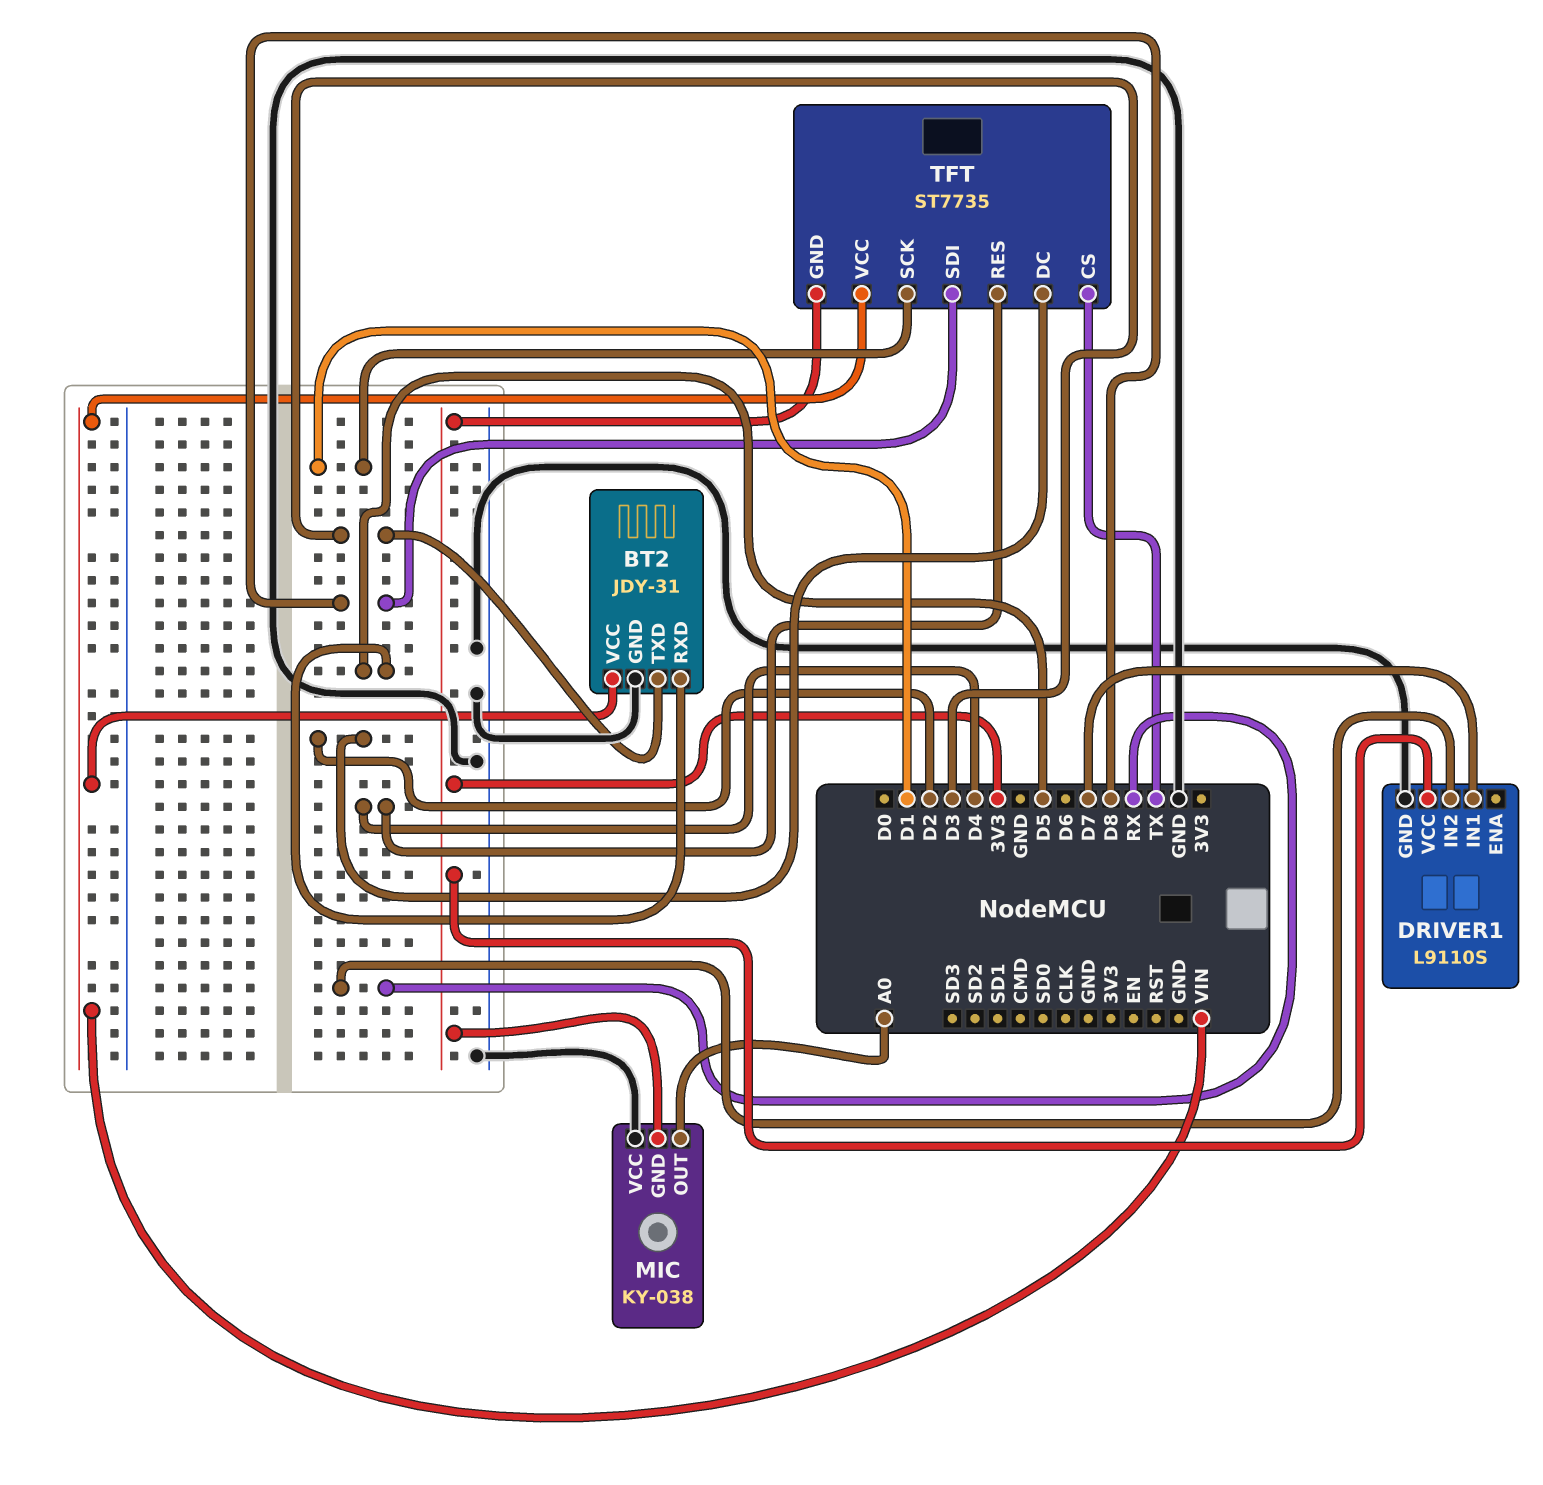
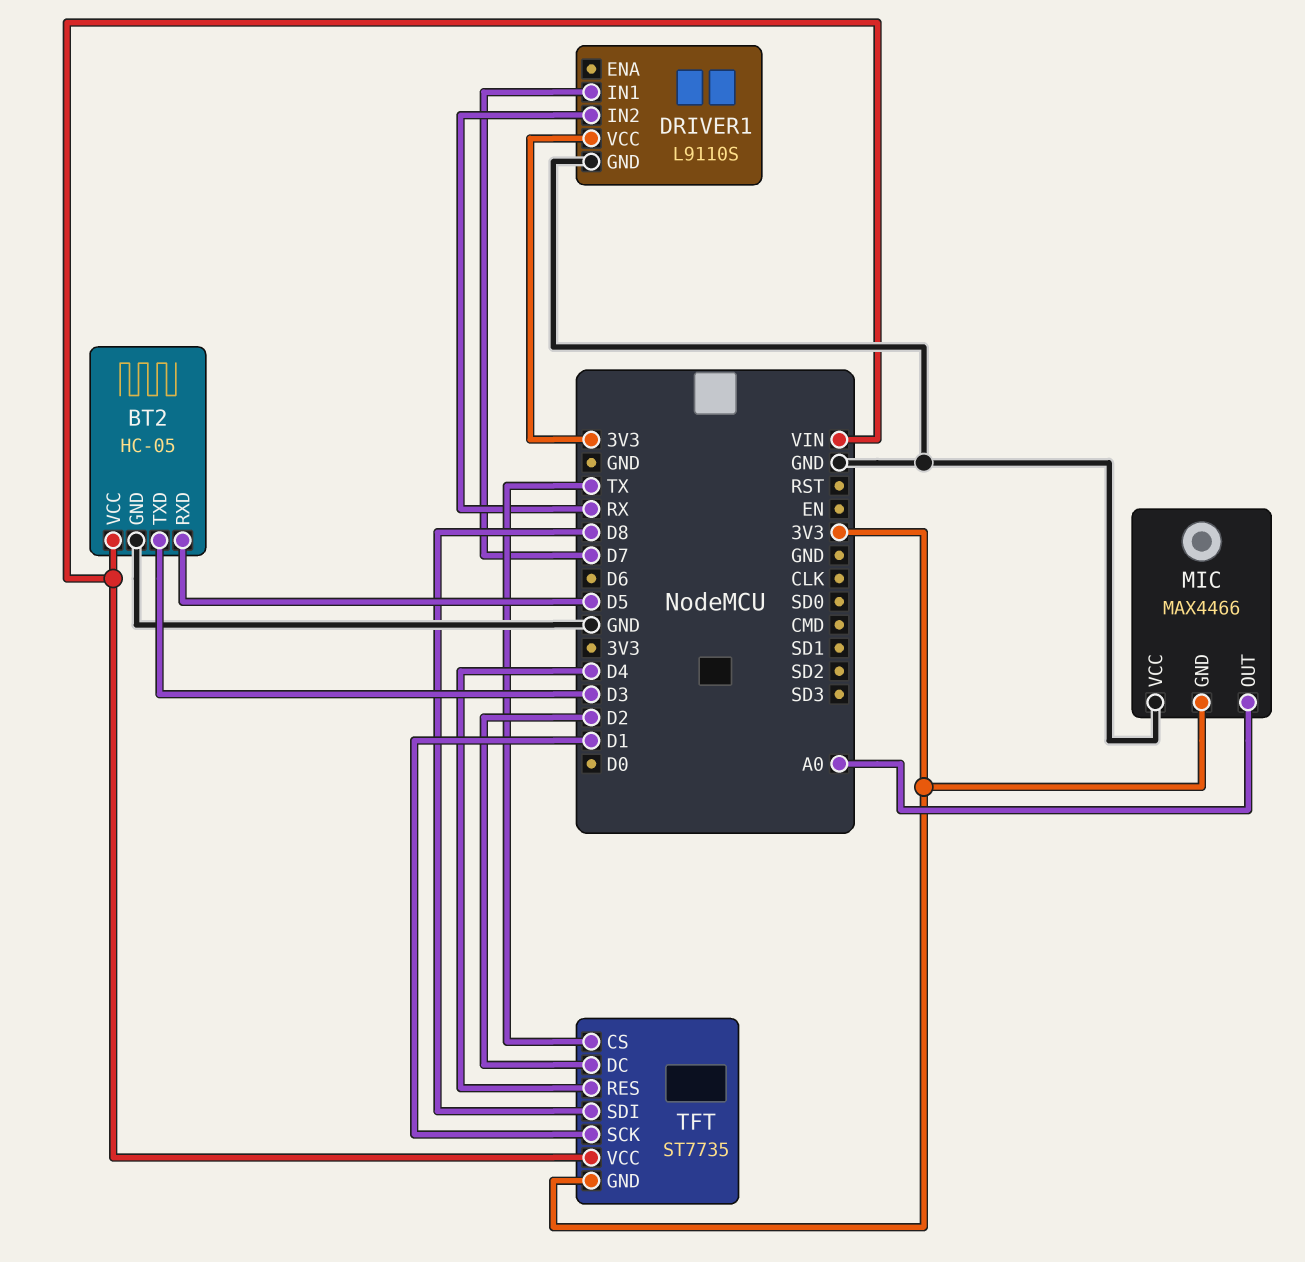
BT2: JDY-31 -> HC-05
MIC: KY-038 -> MAX4466

